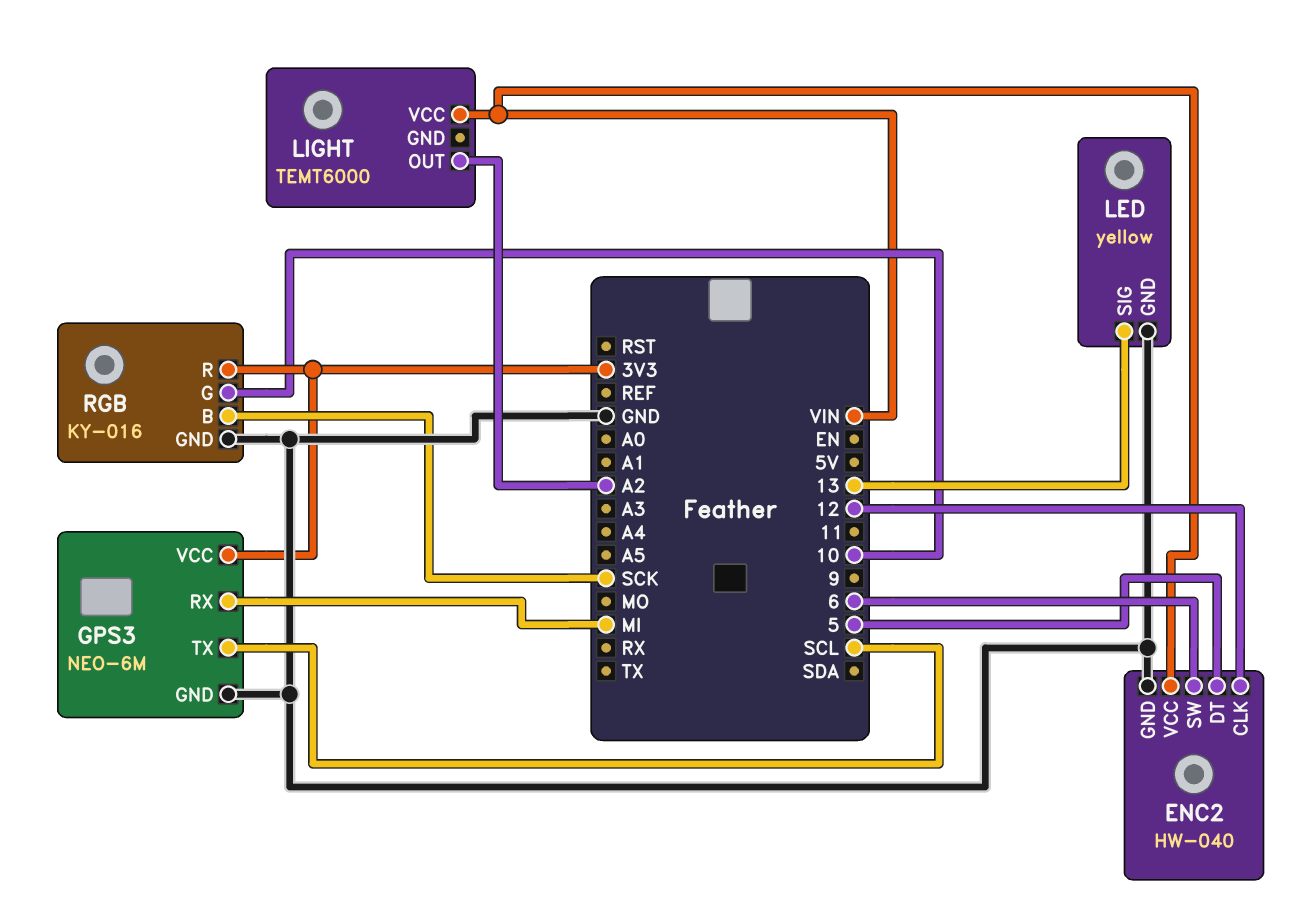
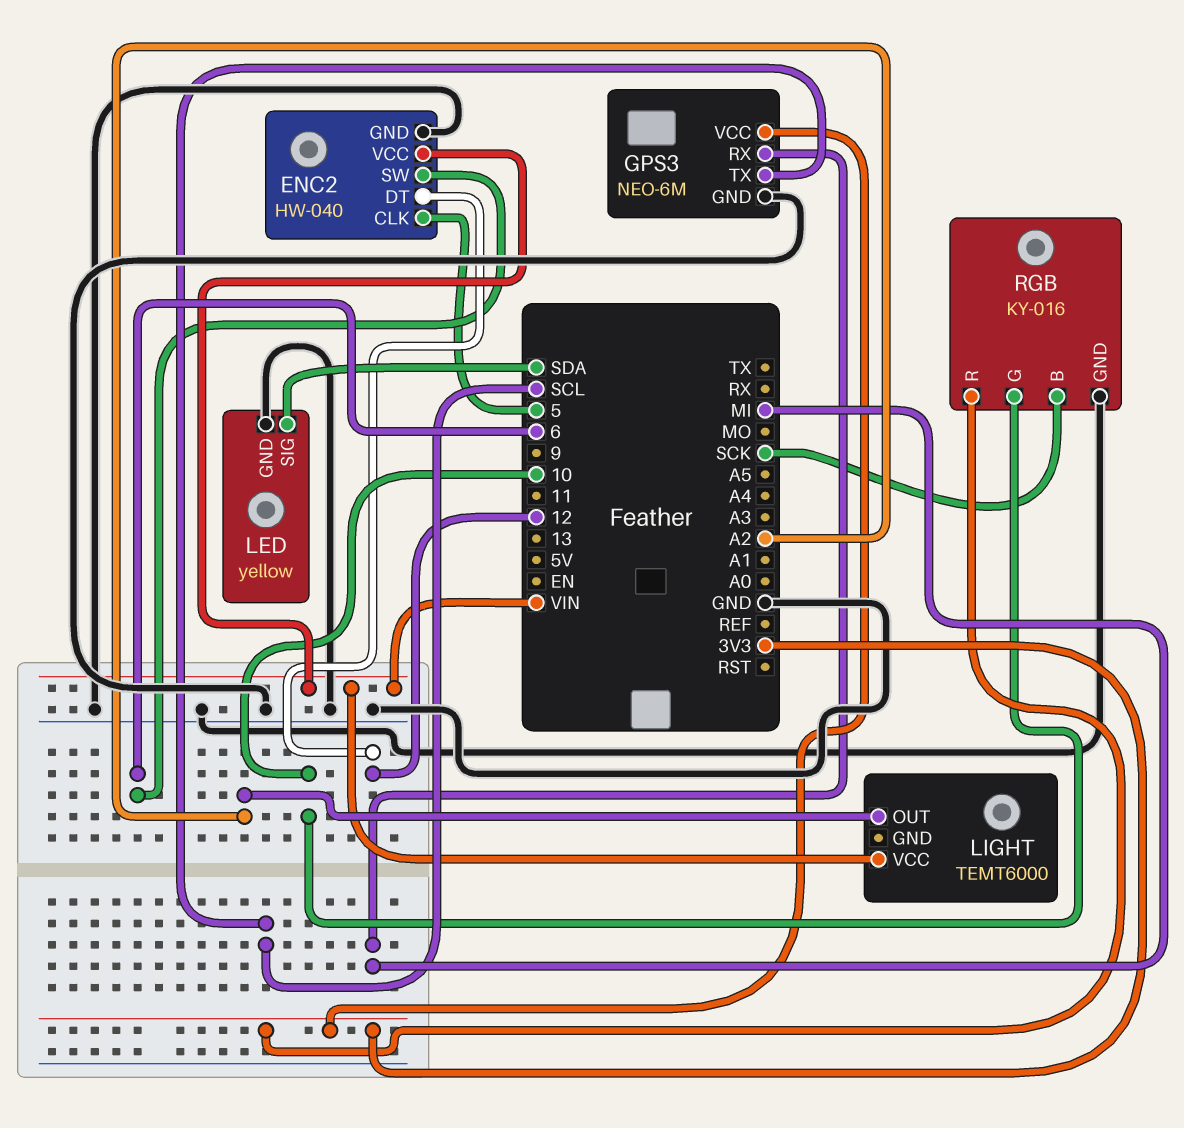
ENC2 pin CLK: 12 -> 5
ENC2 pin DT: 5 -> 12
LED pin SIG: 13 -> SDA

